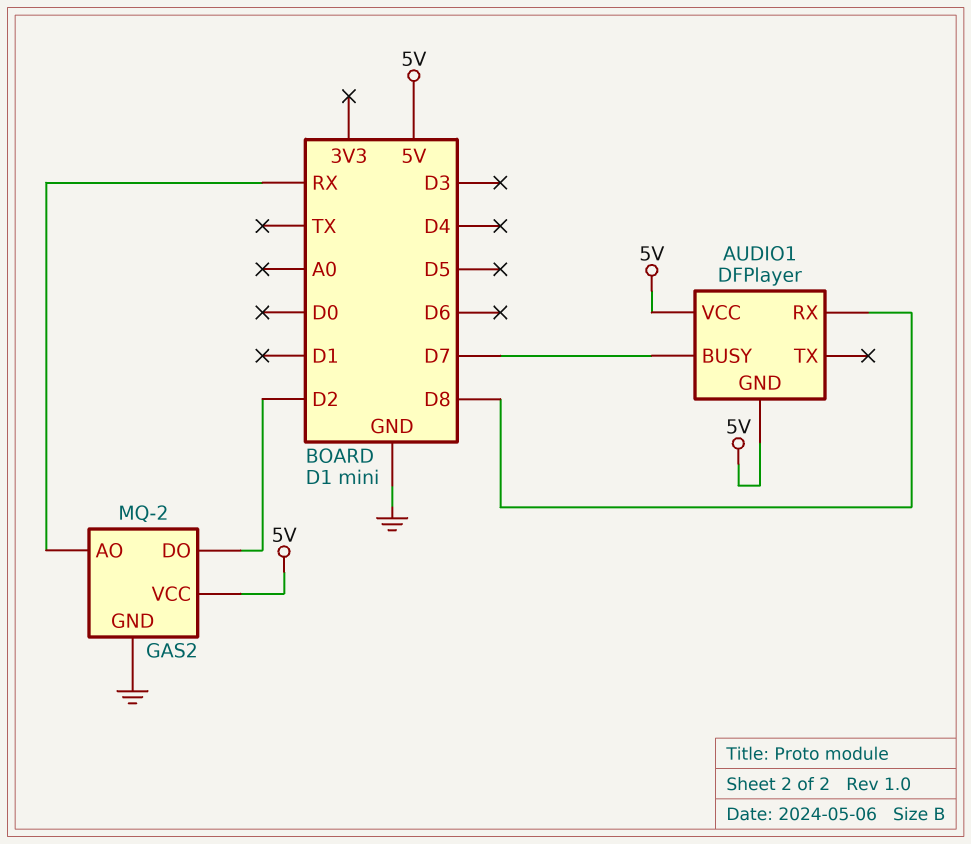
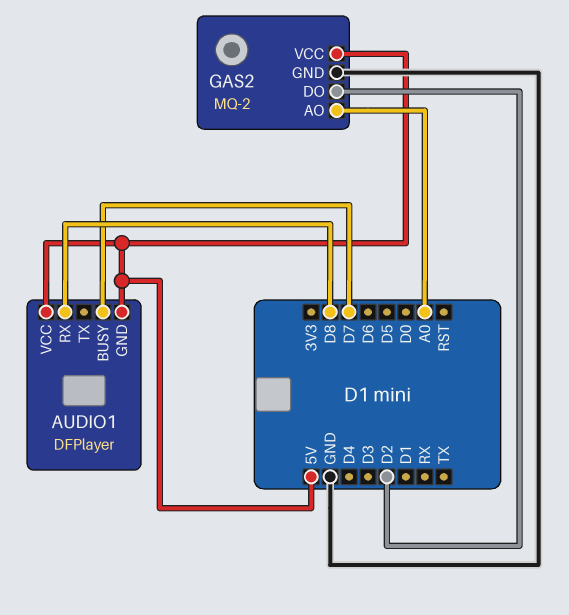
GAS2 pin AO: RX -> A0

